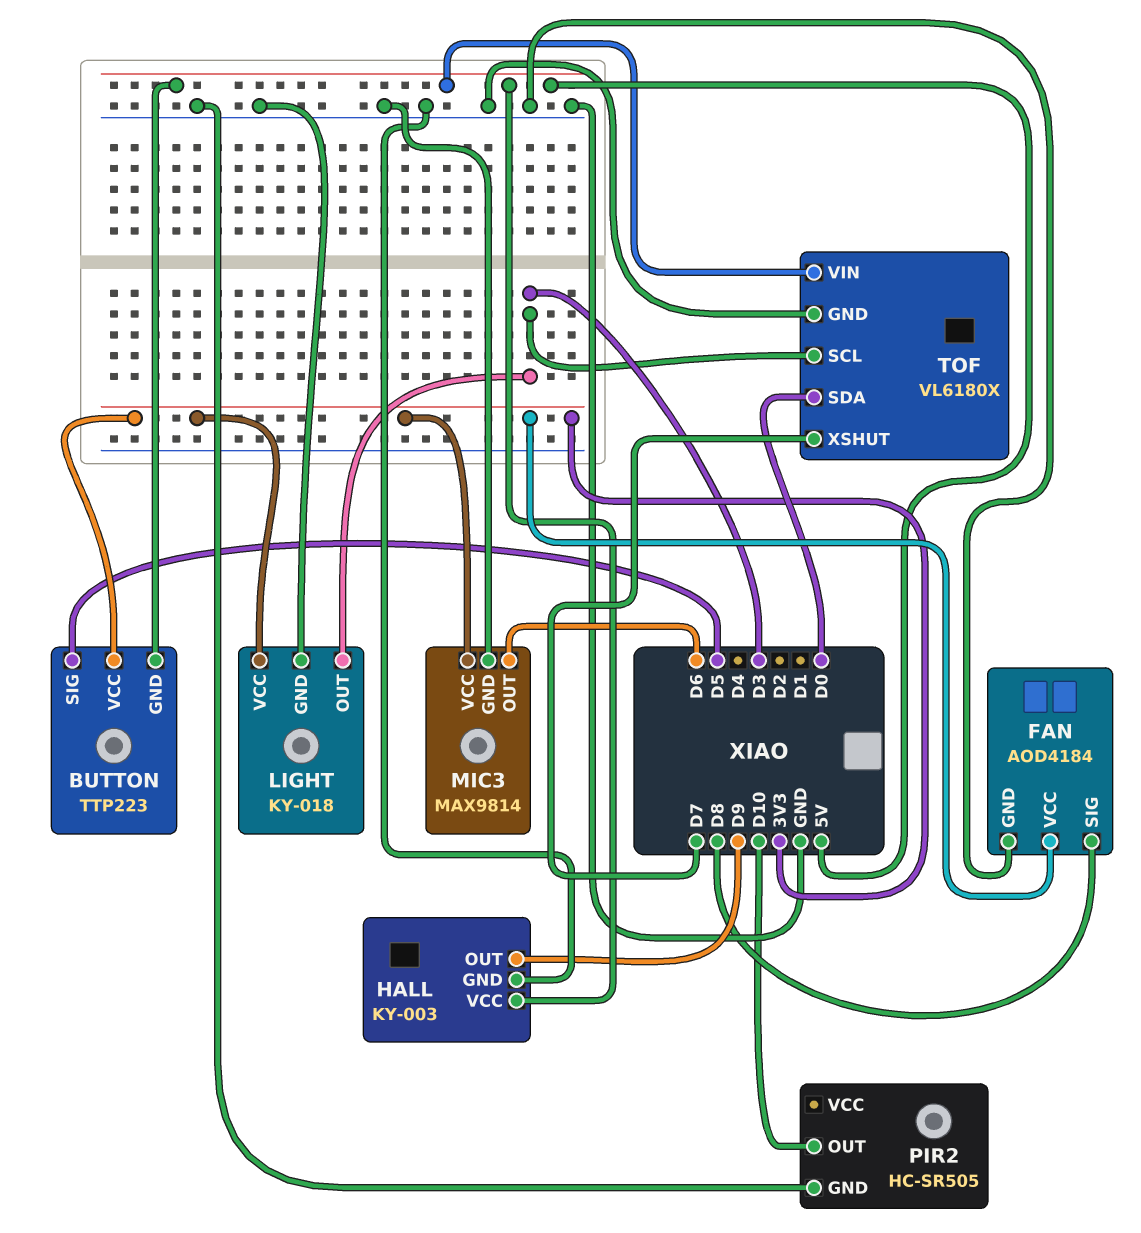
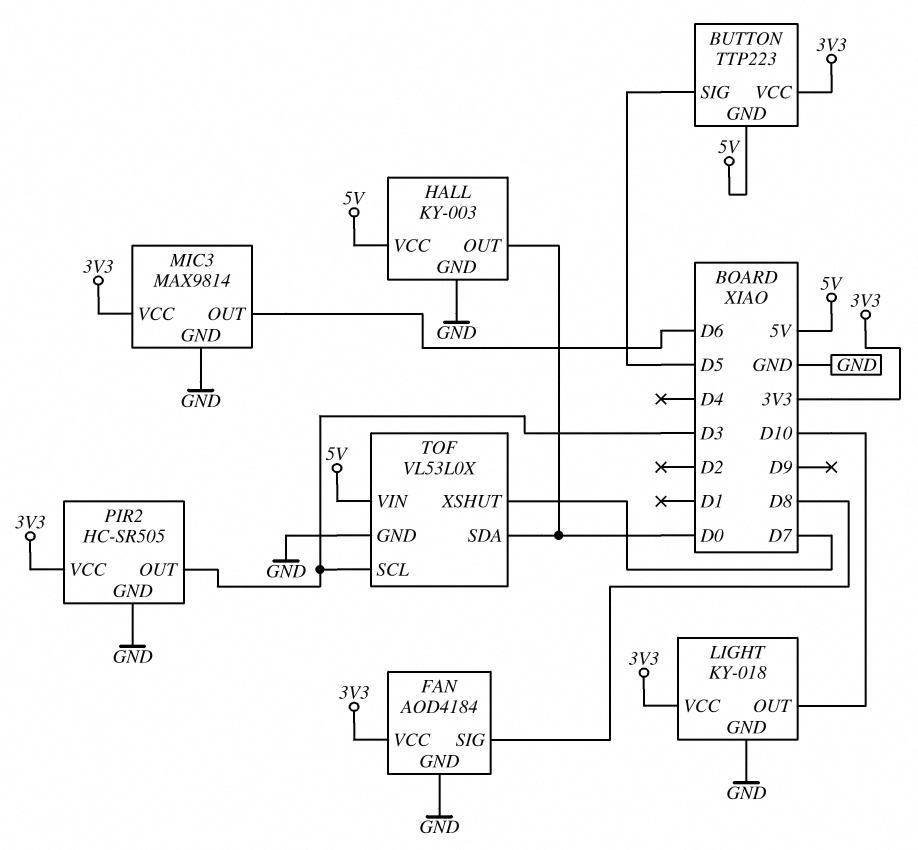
HALL pin OUT: D9 -> D0
LIGHT pin OUT: D3 -> D10
PIR2 pin OUT: D10 -> D3
PIR2 pin VCC: none -> 3V3
TOF: VL6180X -> VL53L0X

